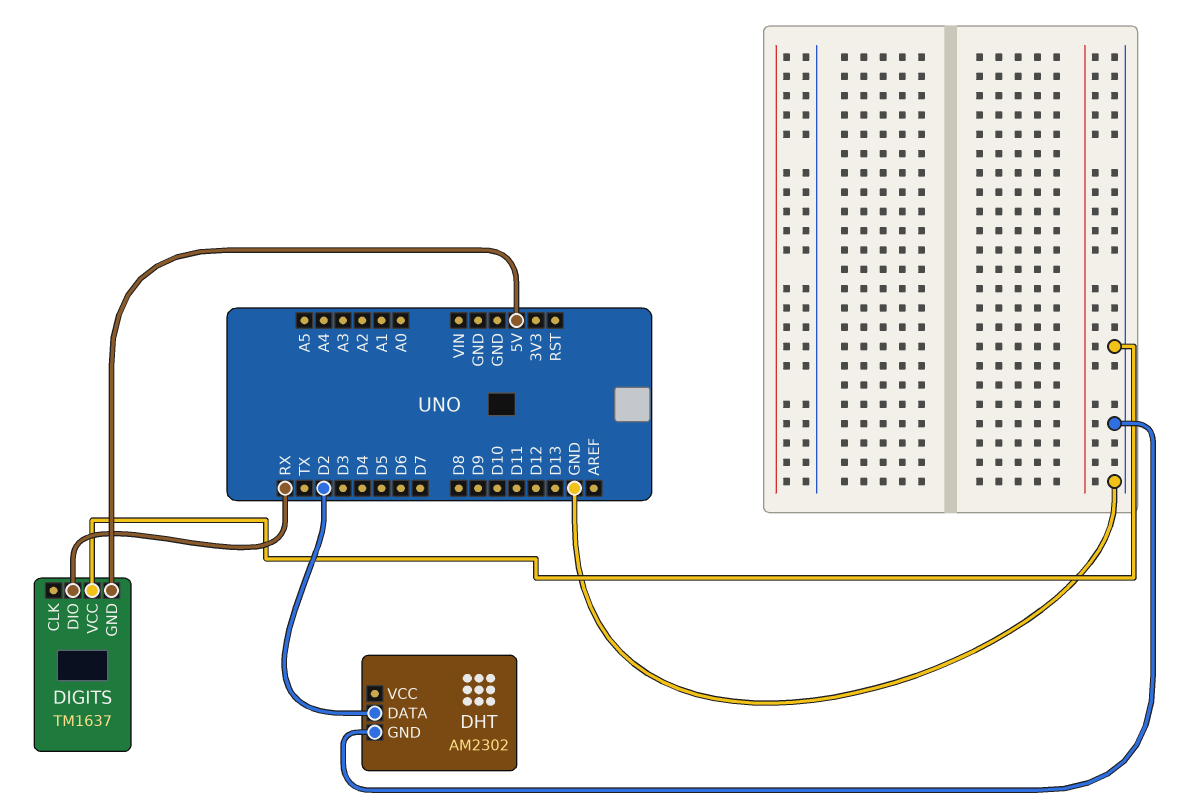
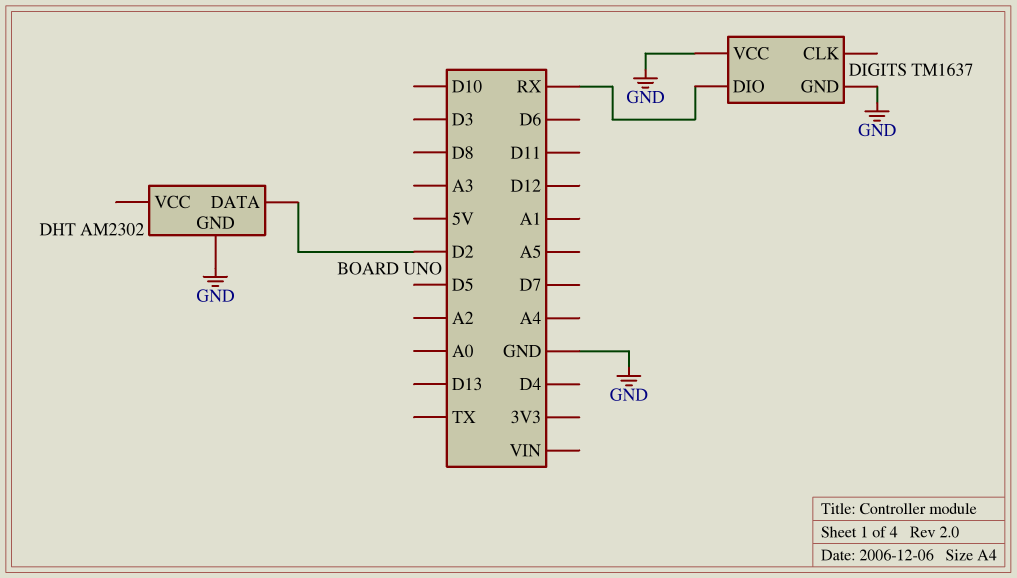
DIGITS pin GND: 5V -> GND

